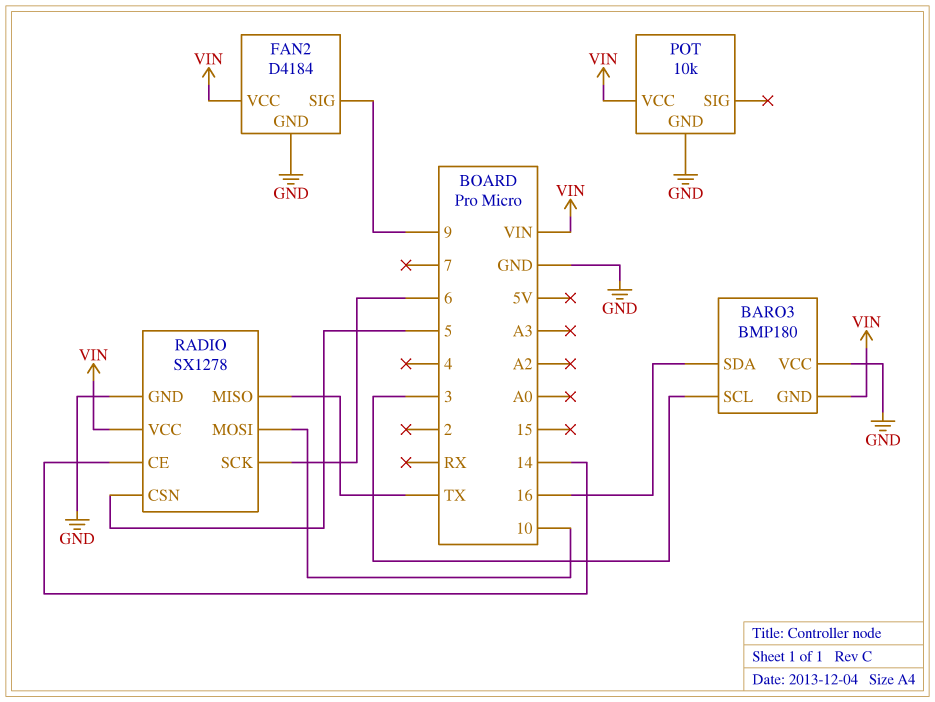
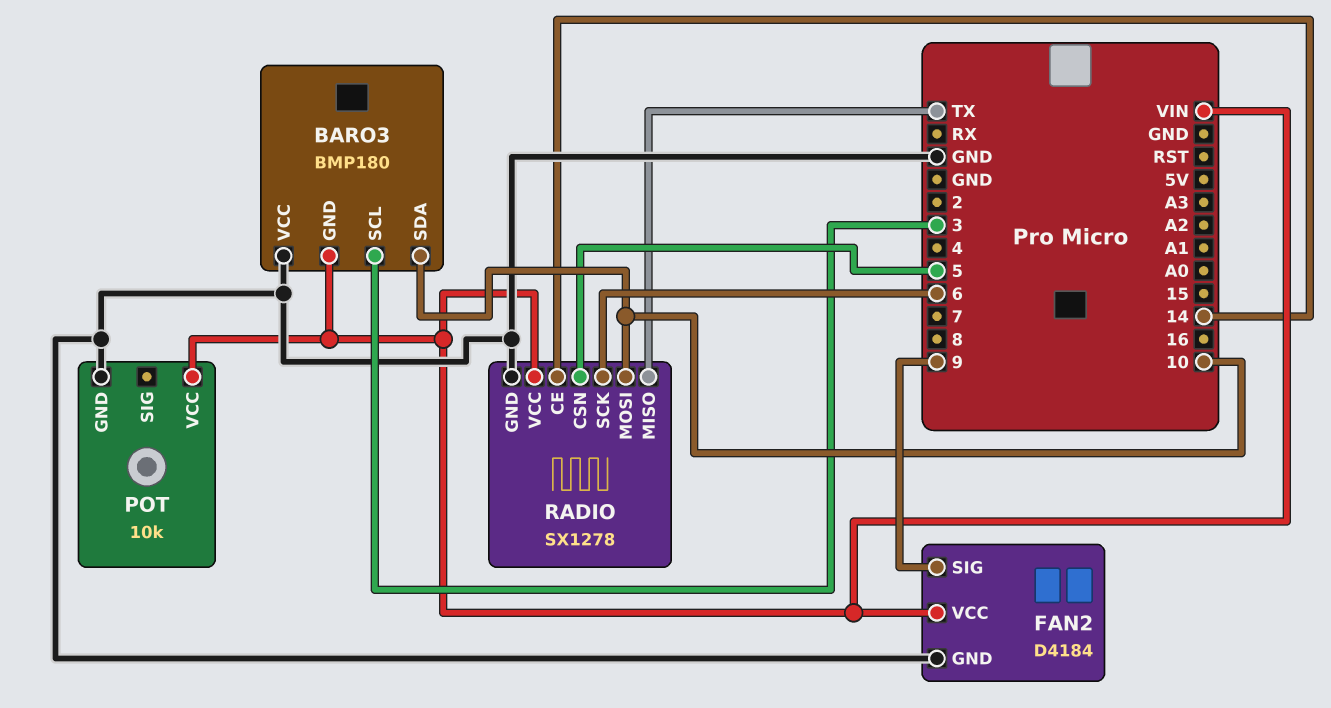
BARO3 pin SDA: 16 -> 10

